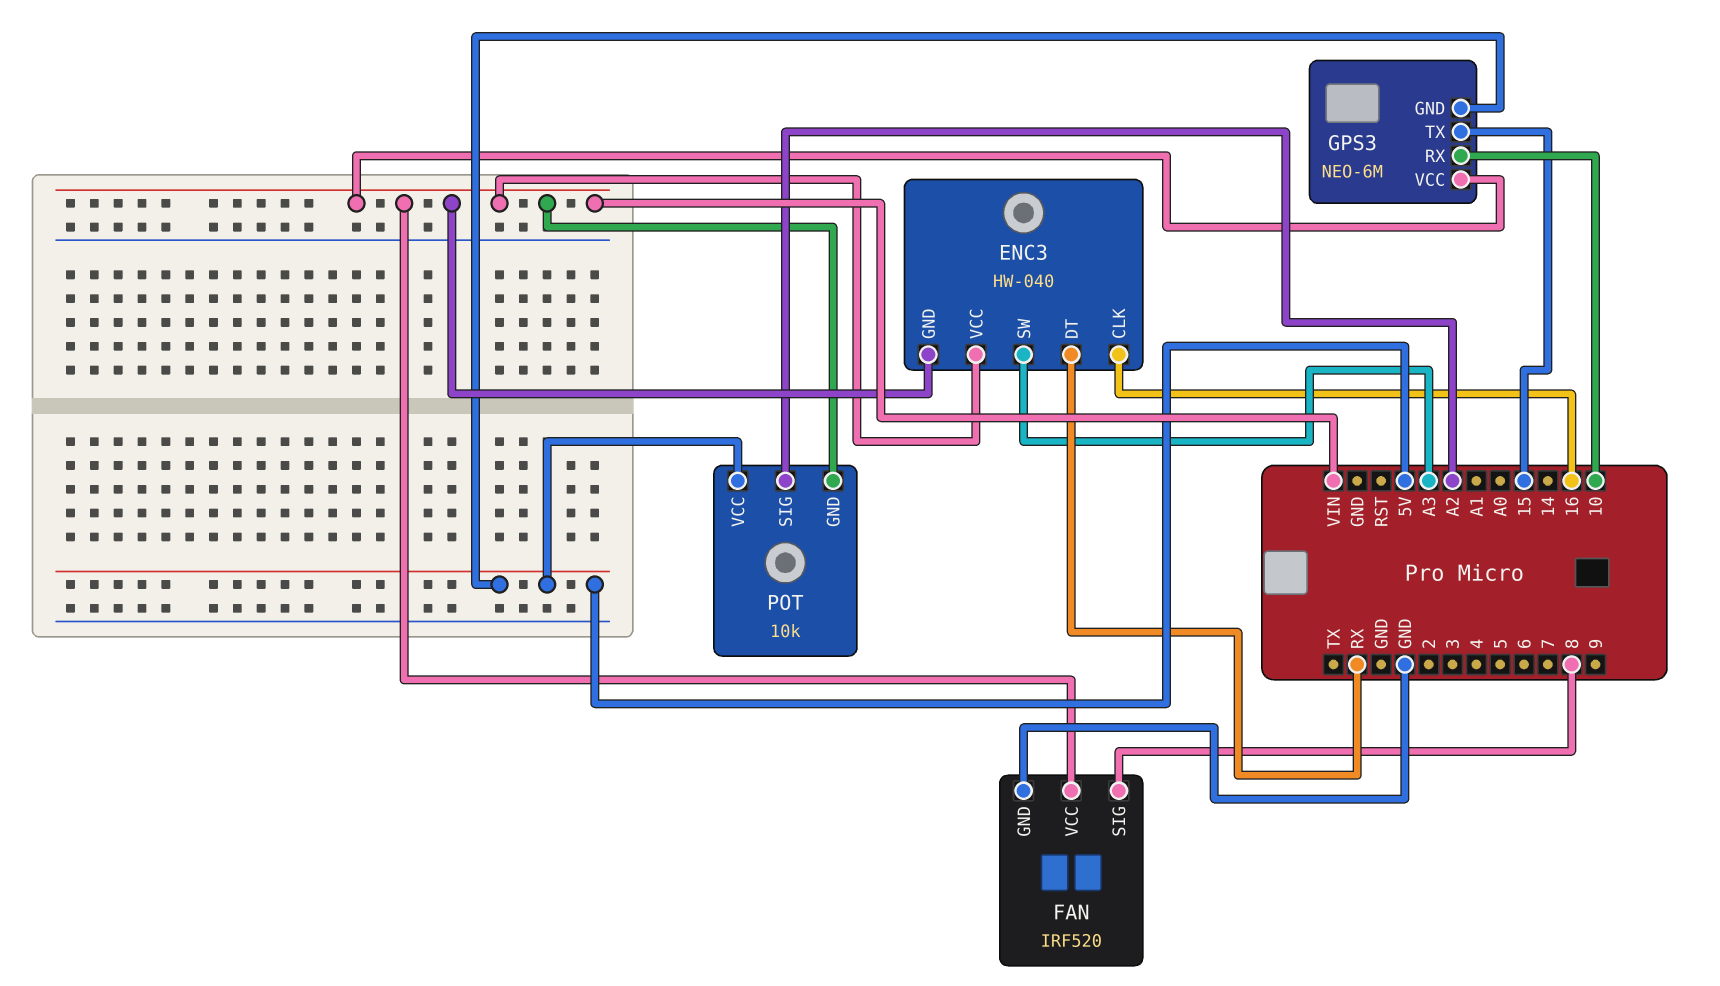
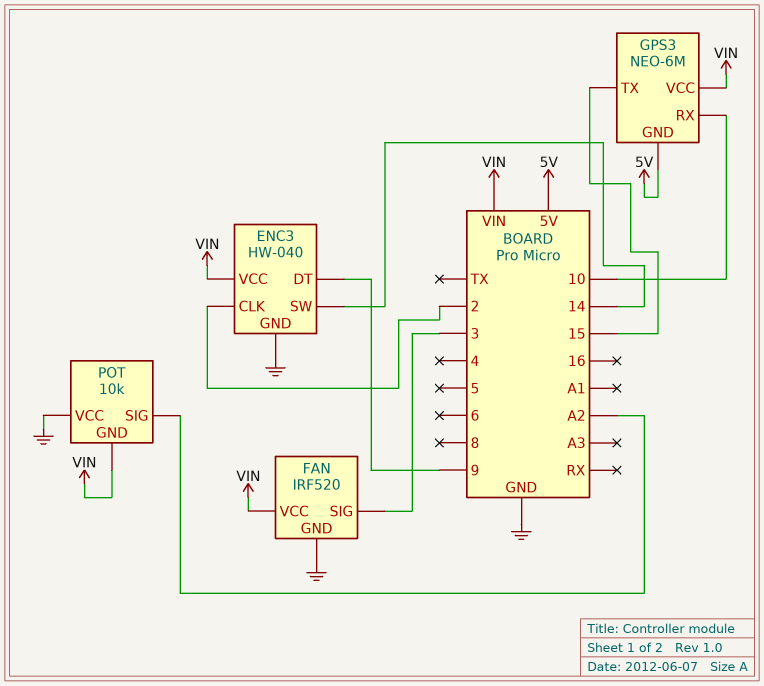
ENC3 pin CLK: 16 -> 2
ENC3 pin DT: RX -> 9
ENC3 pin GND: VIN -> GND
ENC3 pin SW: A3 -> 14
FAN pin SIG: 8 -> 3
POT pin VCC: 5V -> GND

